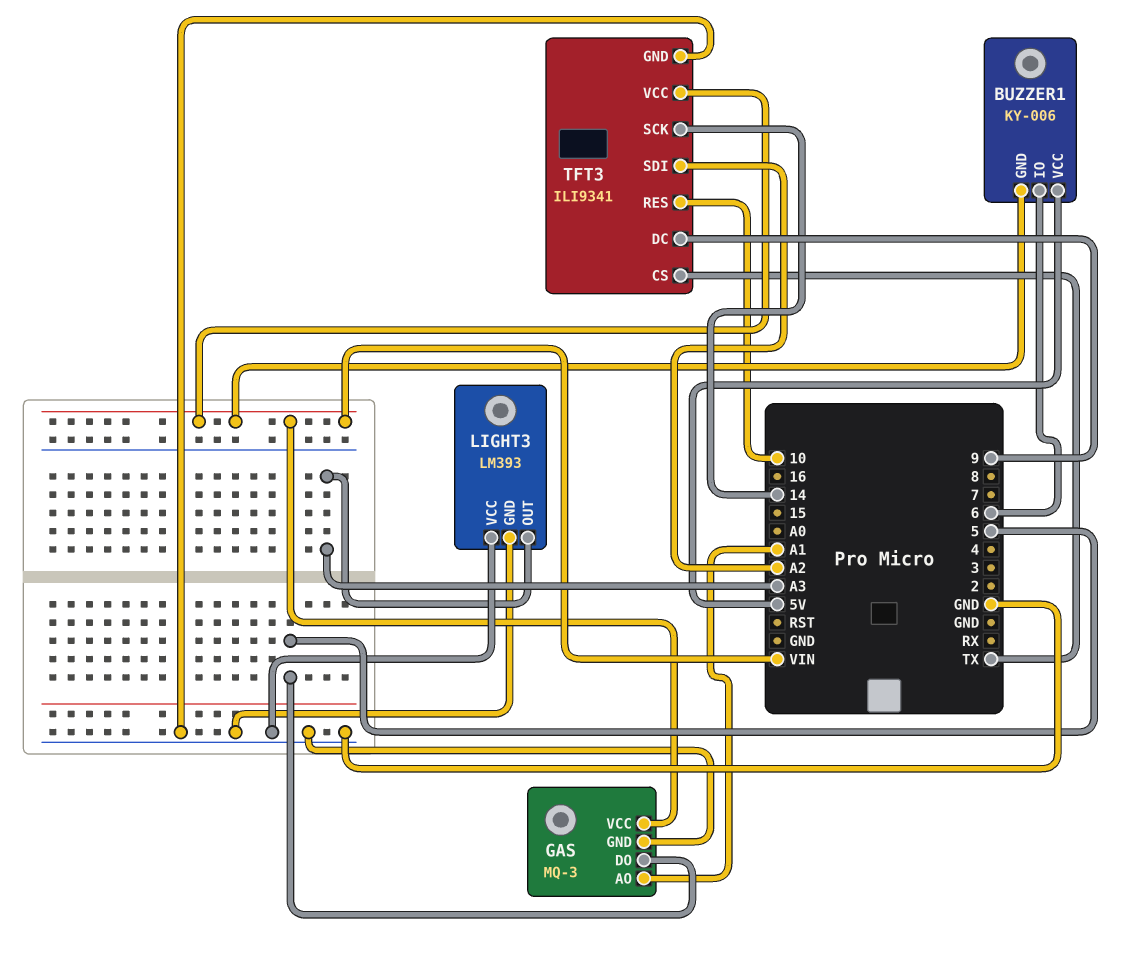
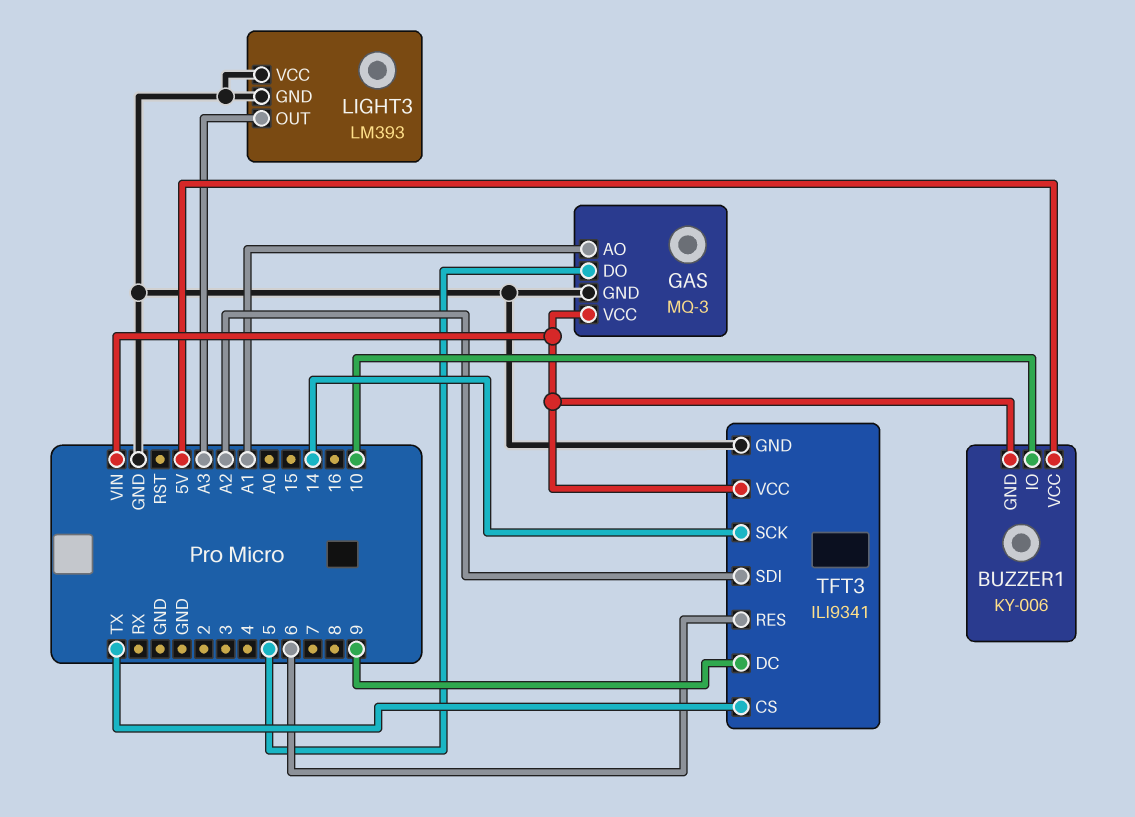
BUZZER1 pin IO: 6 -> 10
TFT3 pin RES: 10 -> 6

